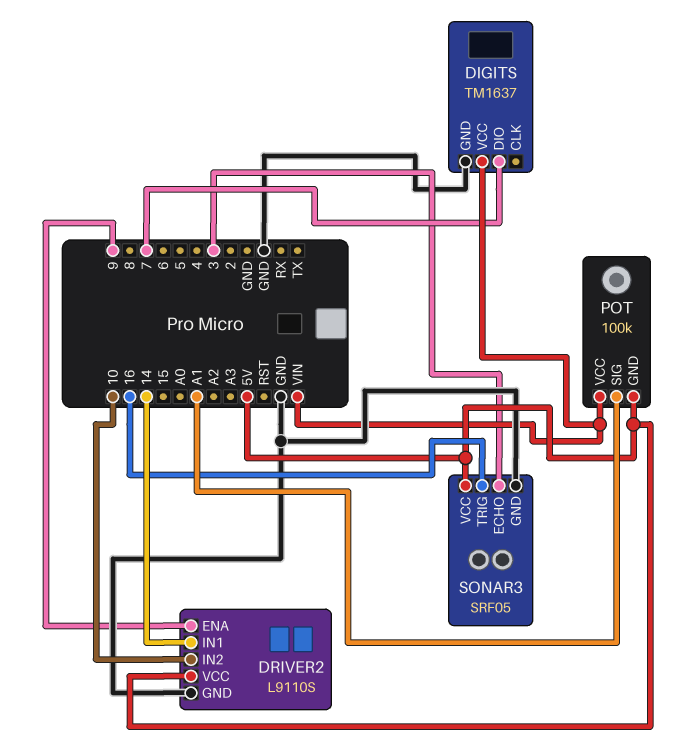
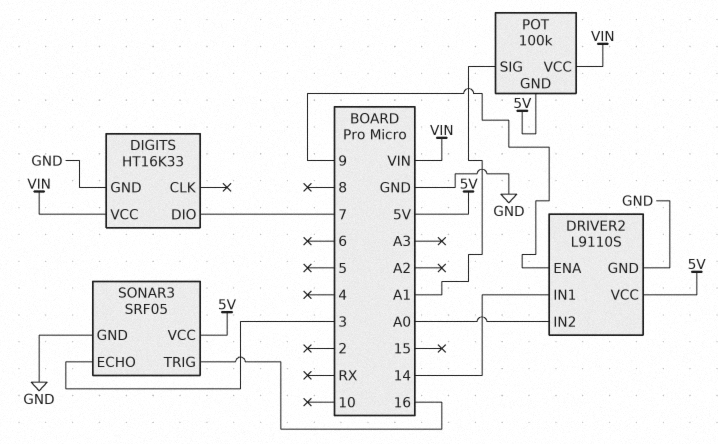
DIGITS: TM1637 -> HT16K33
DRIVER2 pin IN2: 10 -> A0

